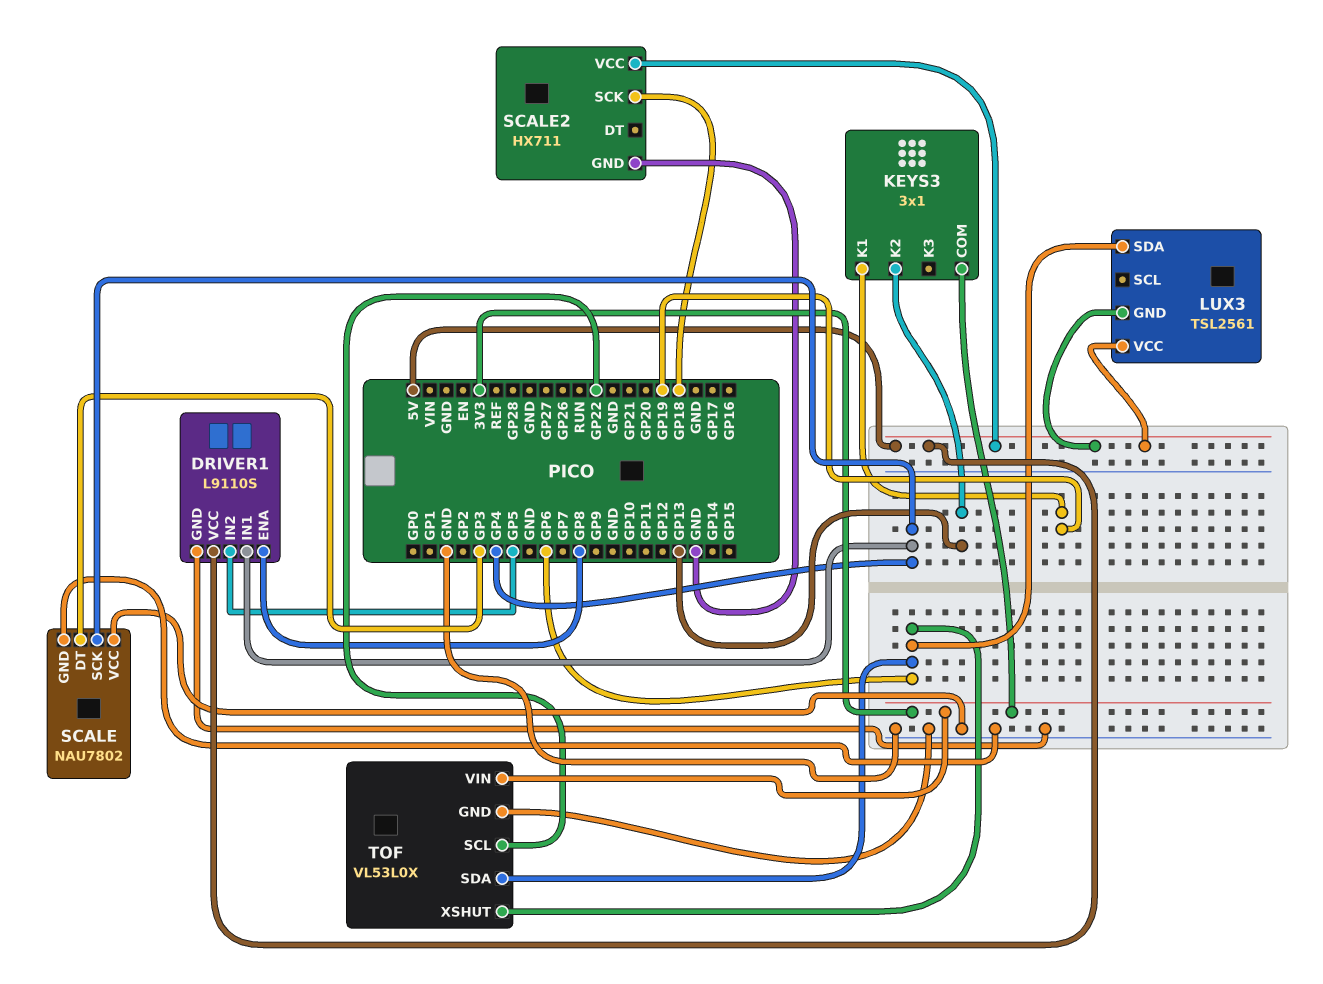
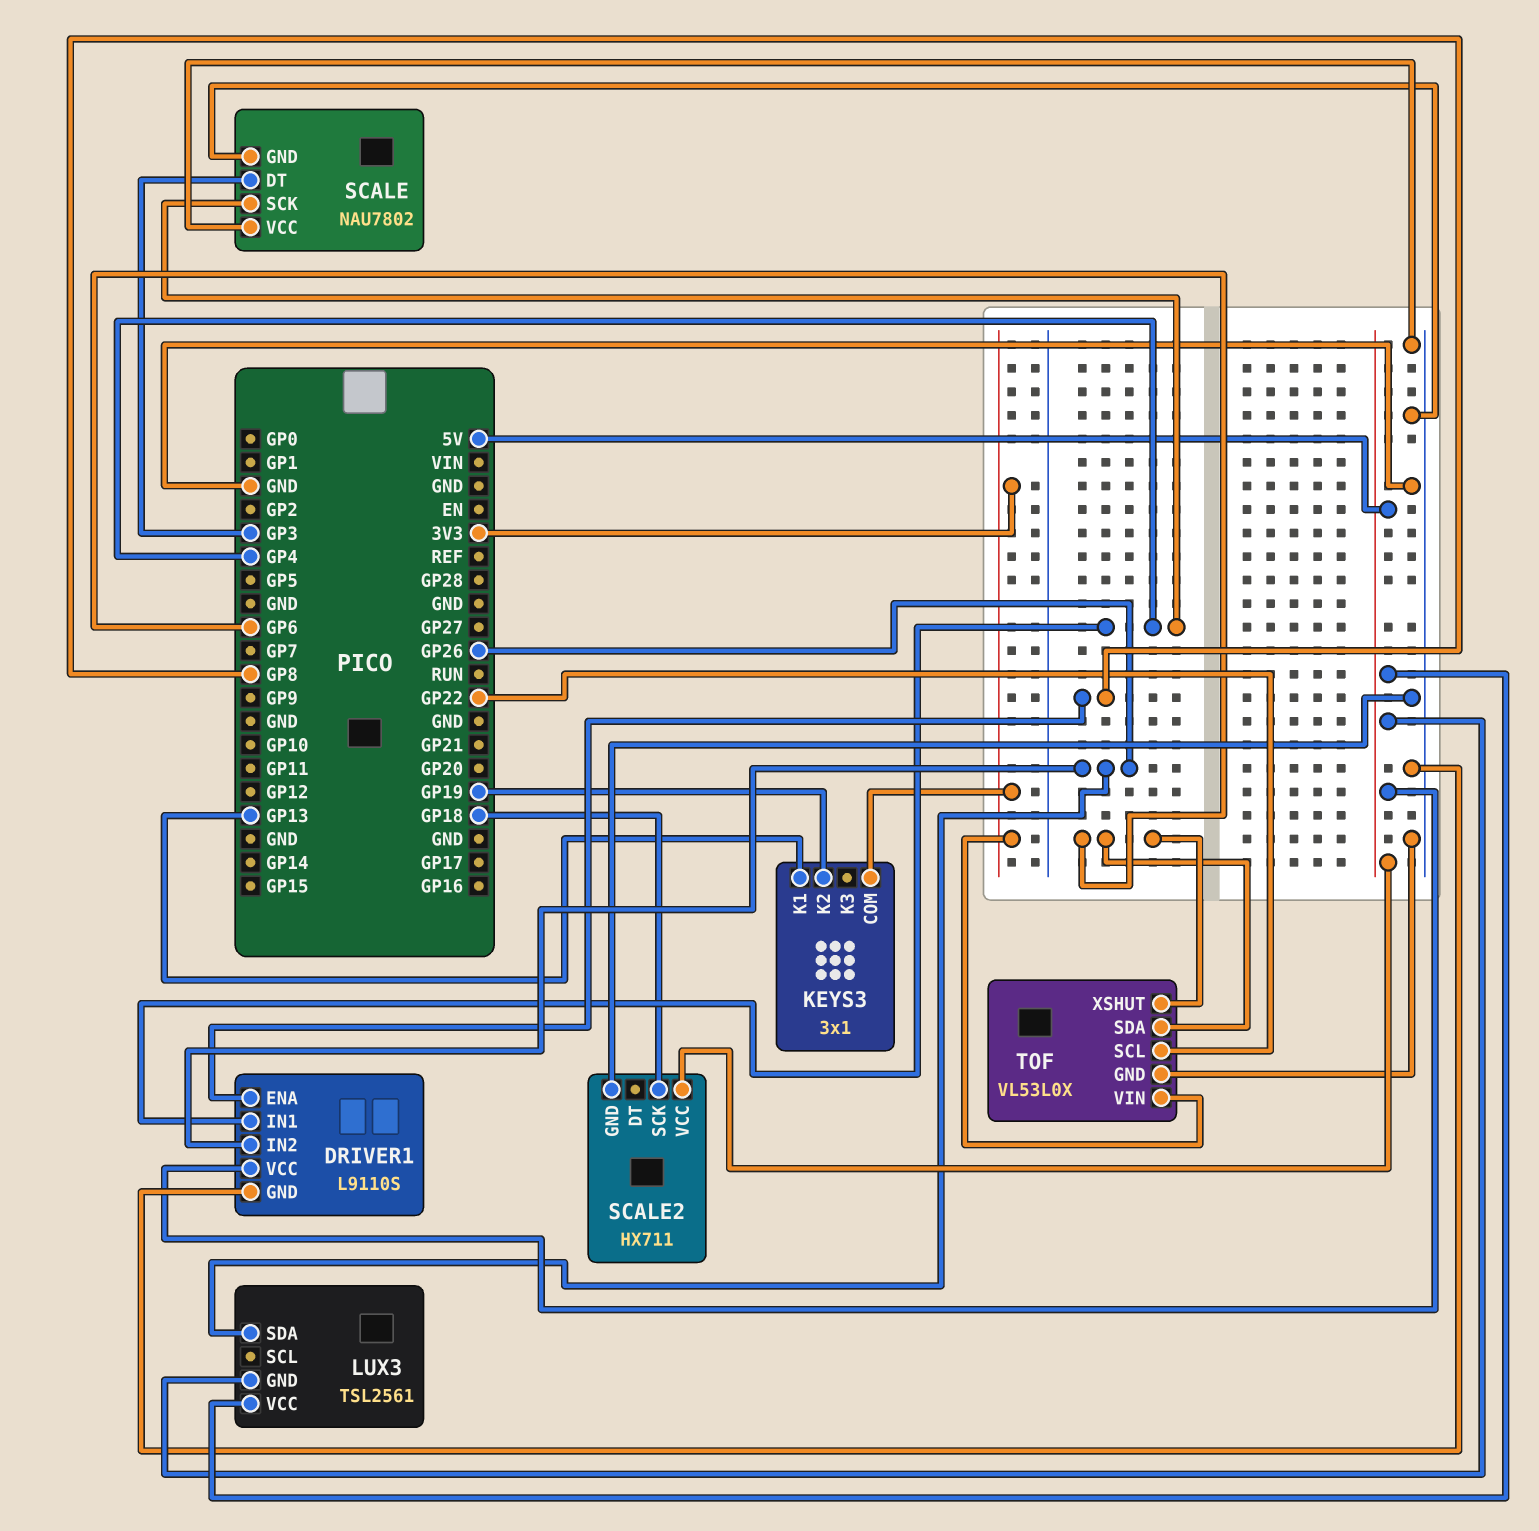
DRIVER1 pin IN2: GP5 -> GP26
KEYS3 pin K1: GP19 -> GP13
KEYS3 pin K2: GP13 -> GP19
LUX3 pin SDA: GP6 -> GP26

